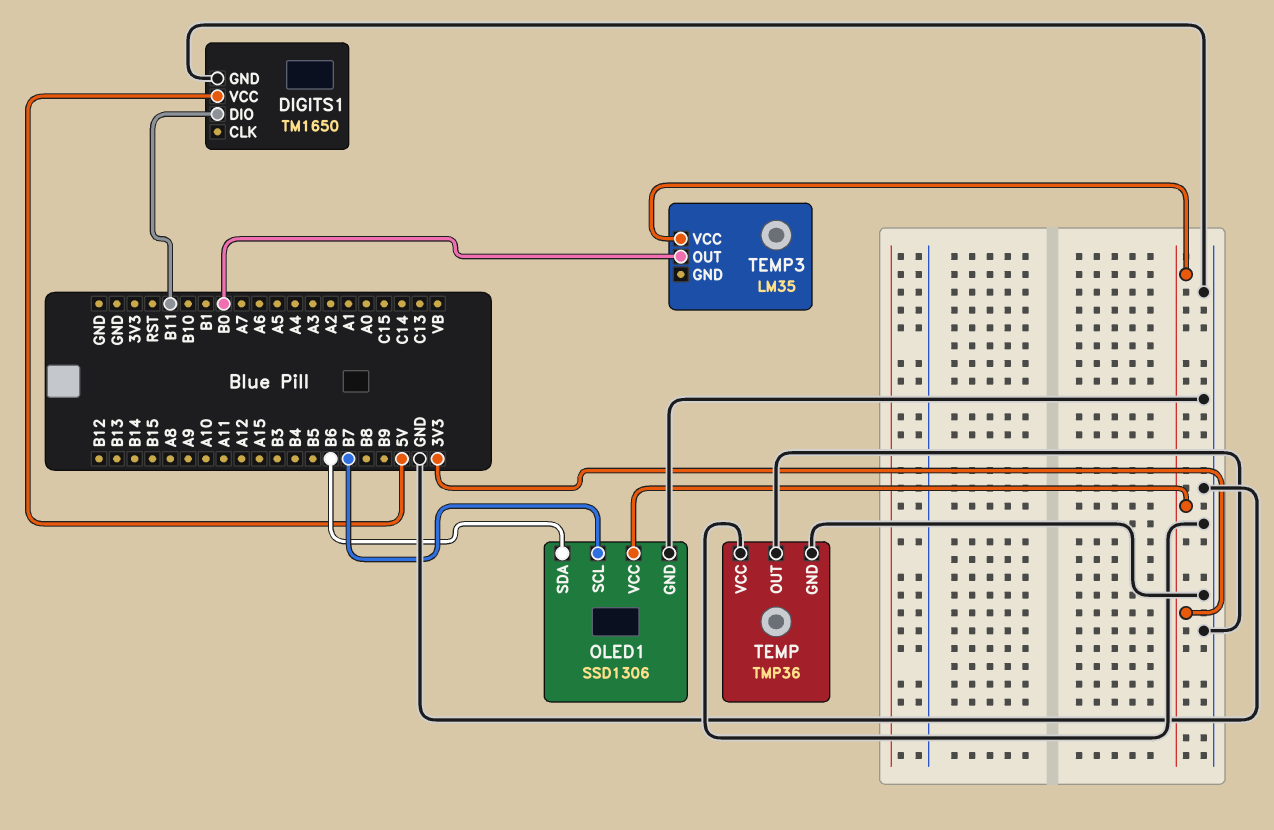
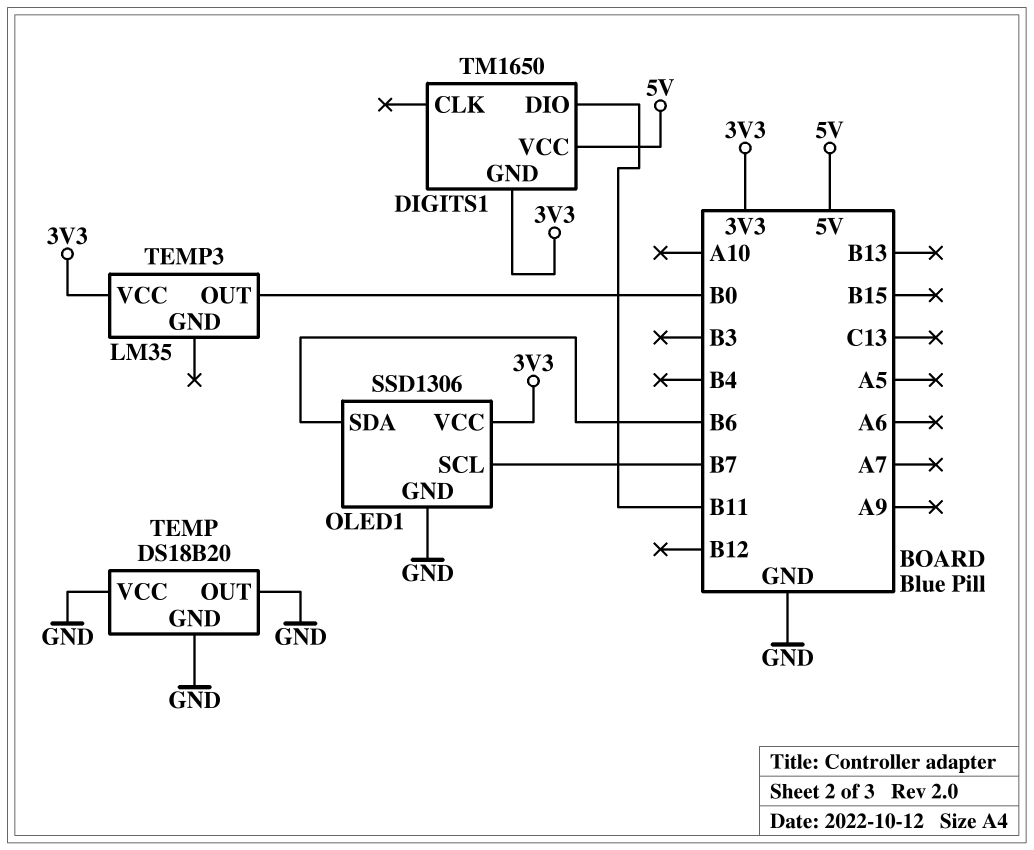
DIGITS1 pin GND: GND -> 3V3
TEMP: TMP36 -> DS18B20

